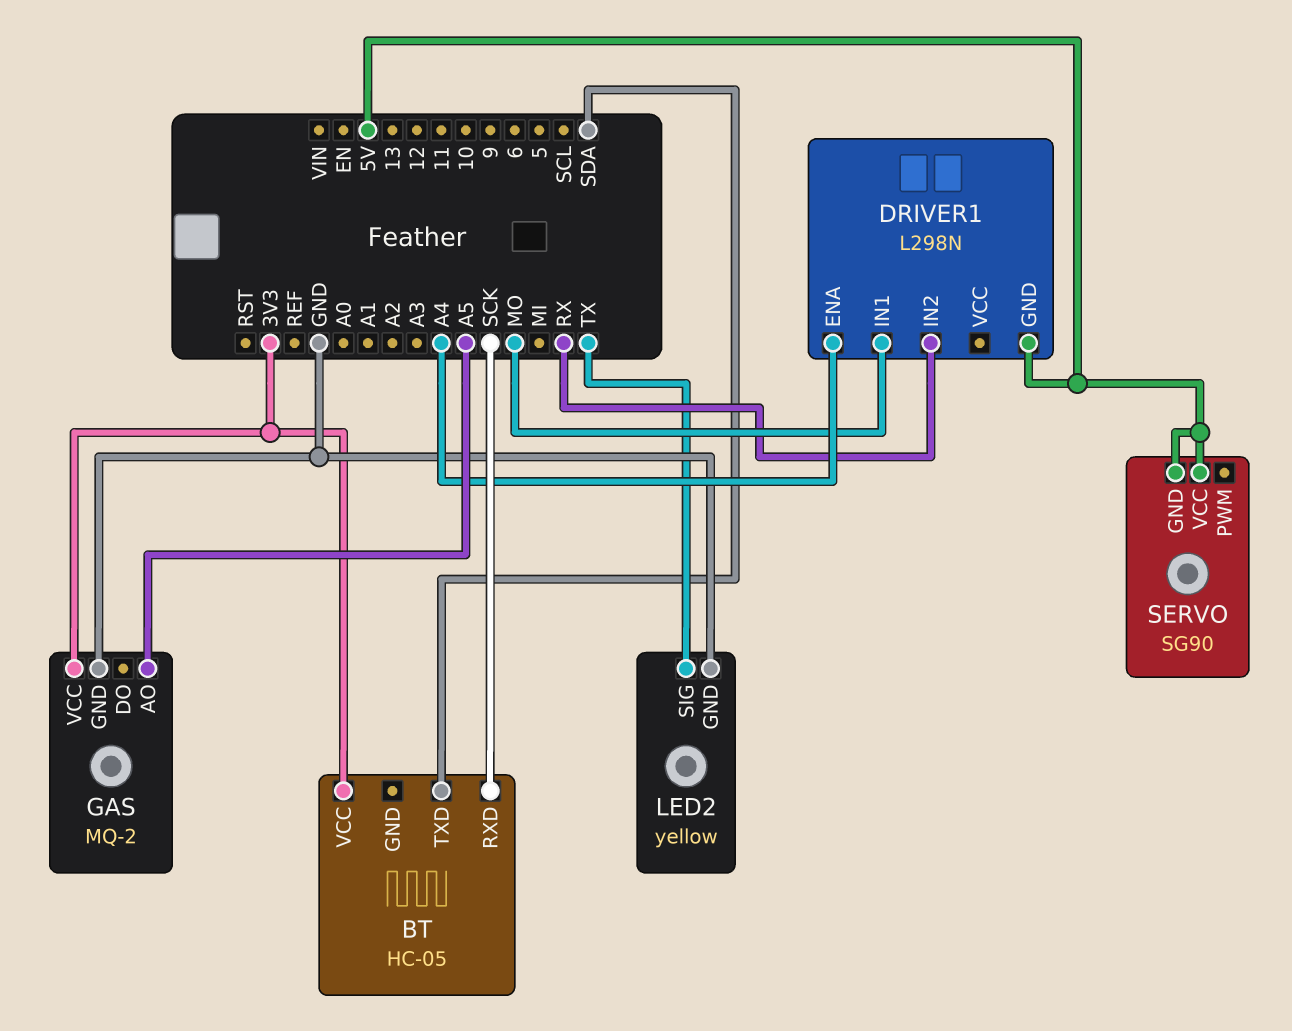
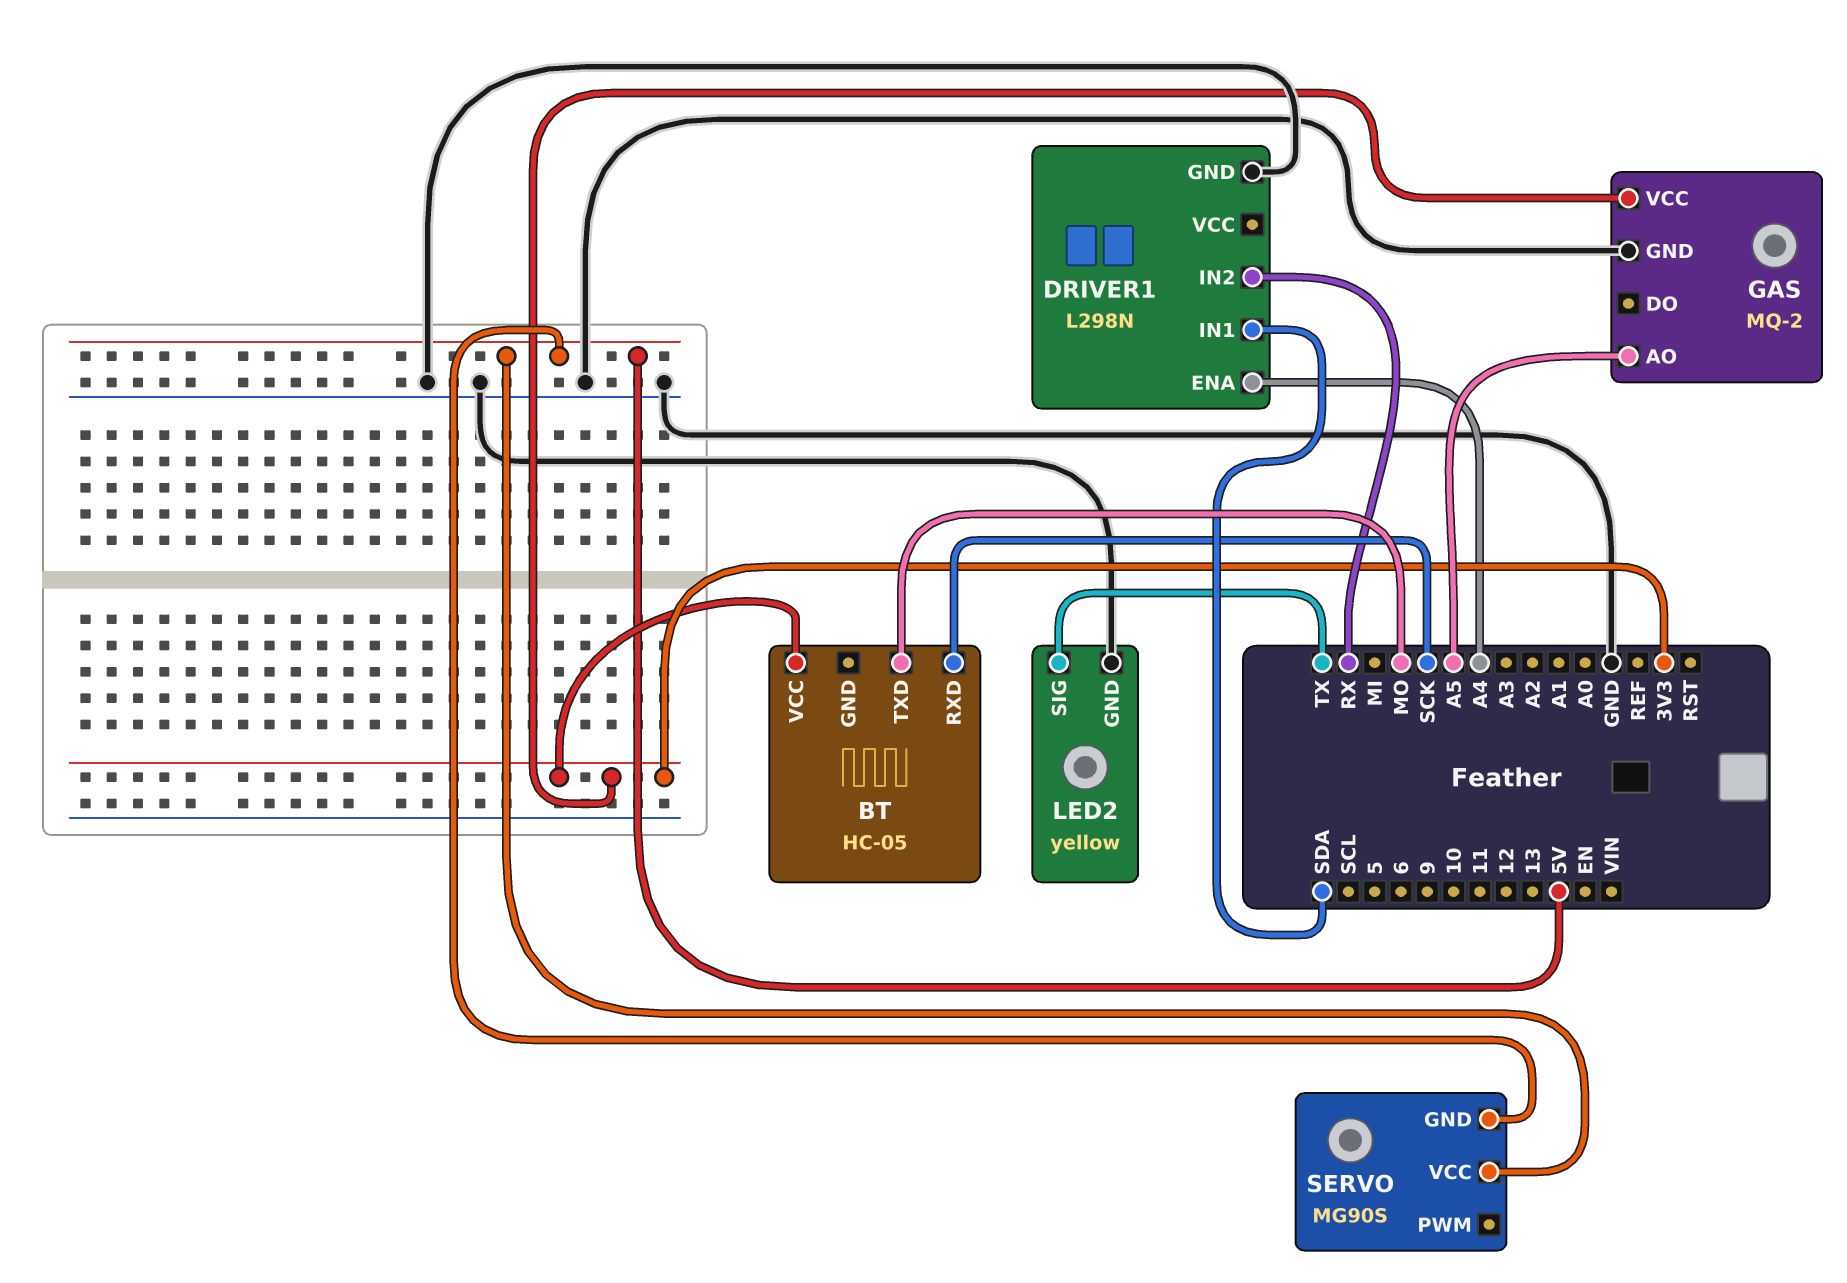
BT pin TXD: SDA -> MO
DRIVER1 pin GND: 5V -> GND
DRIVER1 pin IN1: MO -> SDA
SERVO: SG90 -> MG90S

